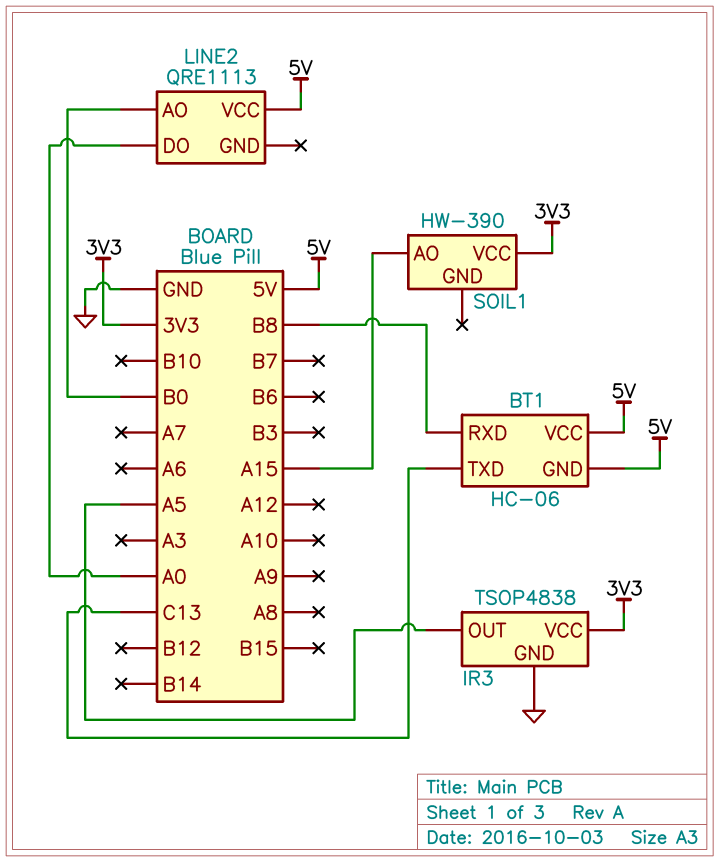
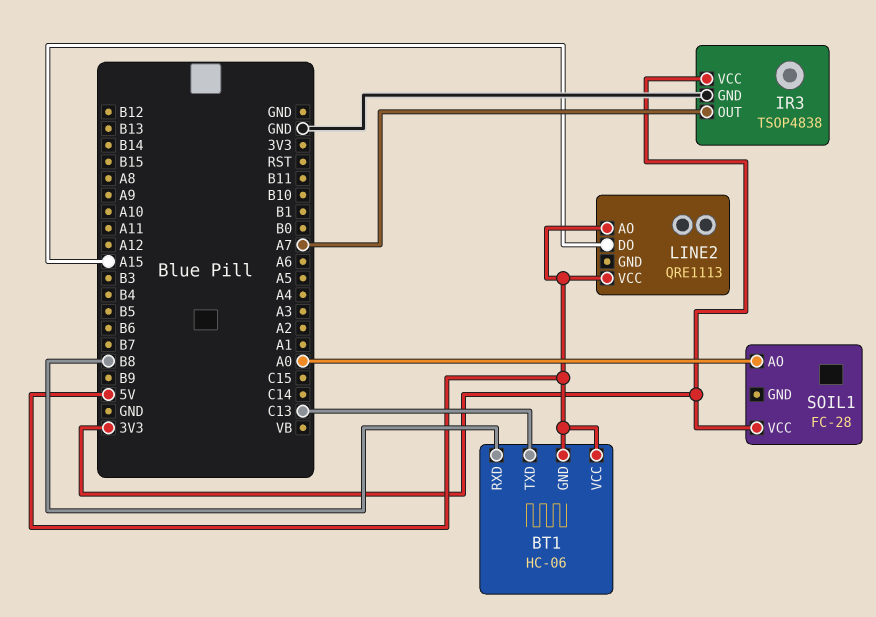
IR3 pin OUT: A5 -> A7
LINE2 pin AO: B0 -> 5V
LINE2 pin DO: A0 -> A15
SOIL1: HW-390 -> FC-28
SOIL1 pin AO: A15 -> A0

